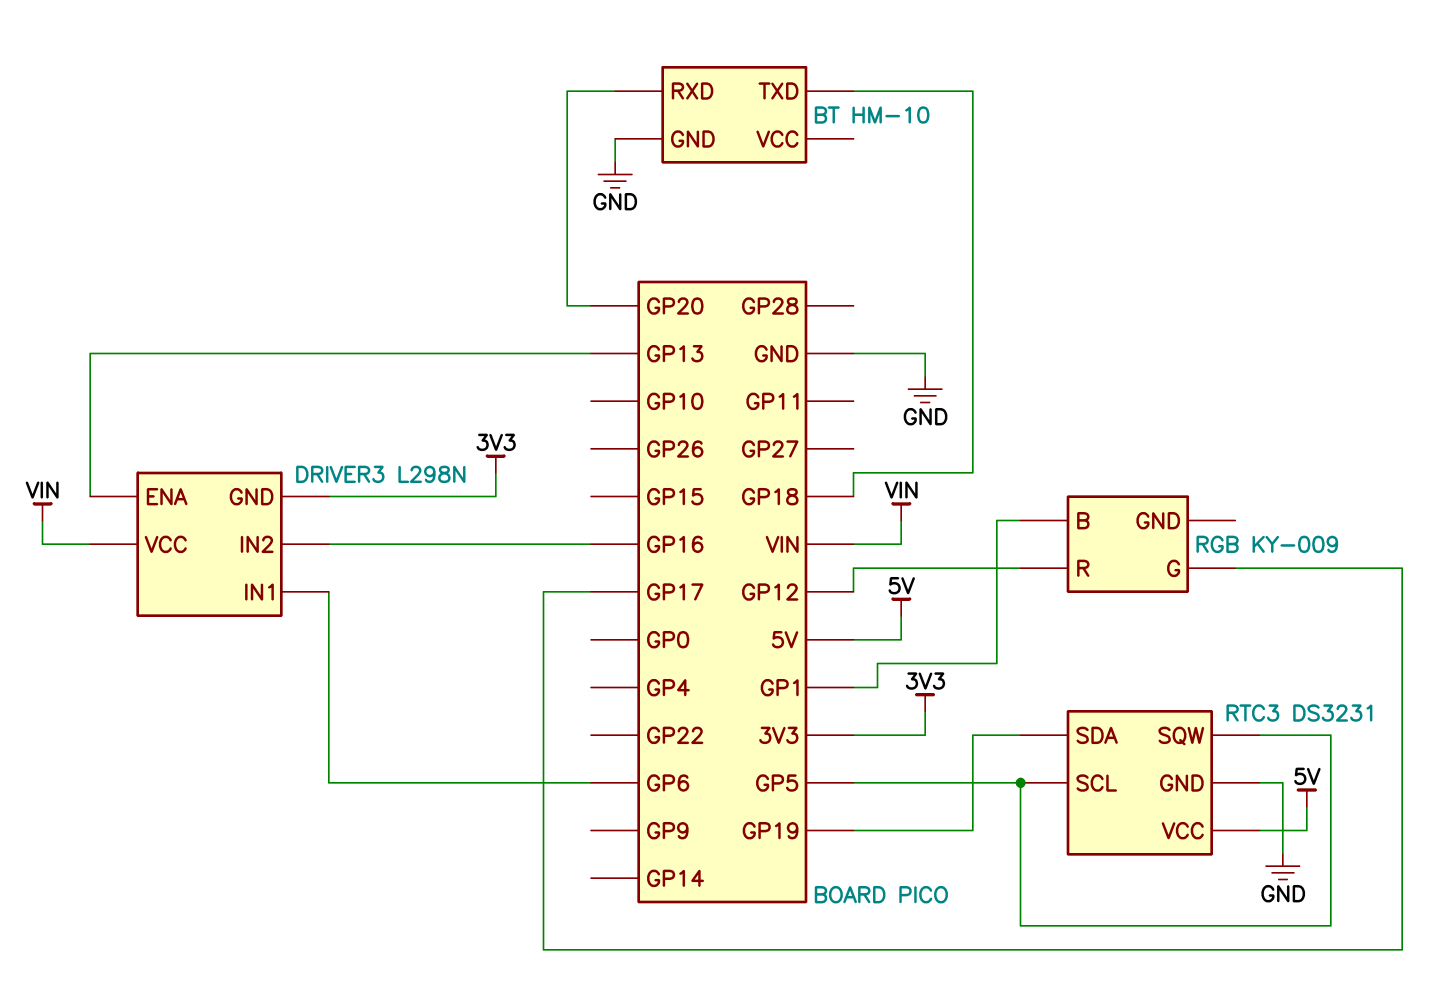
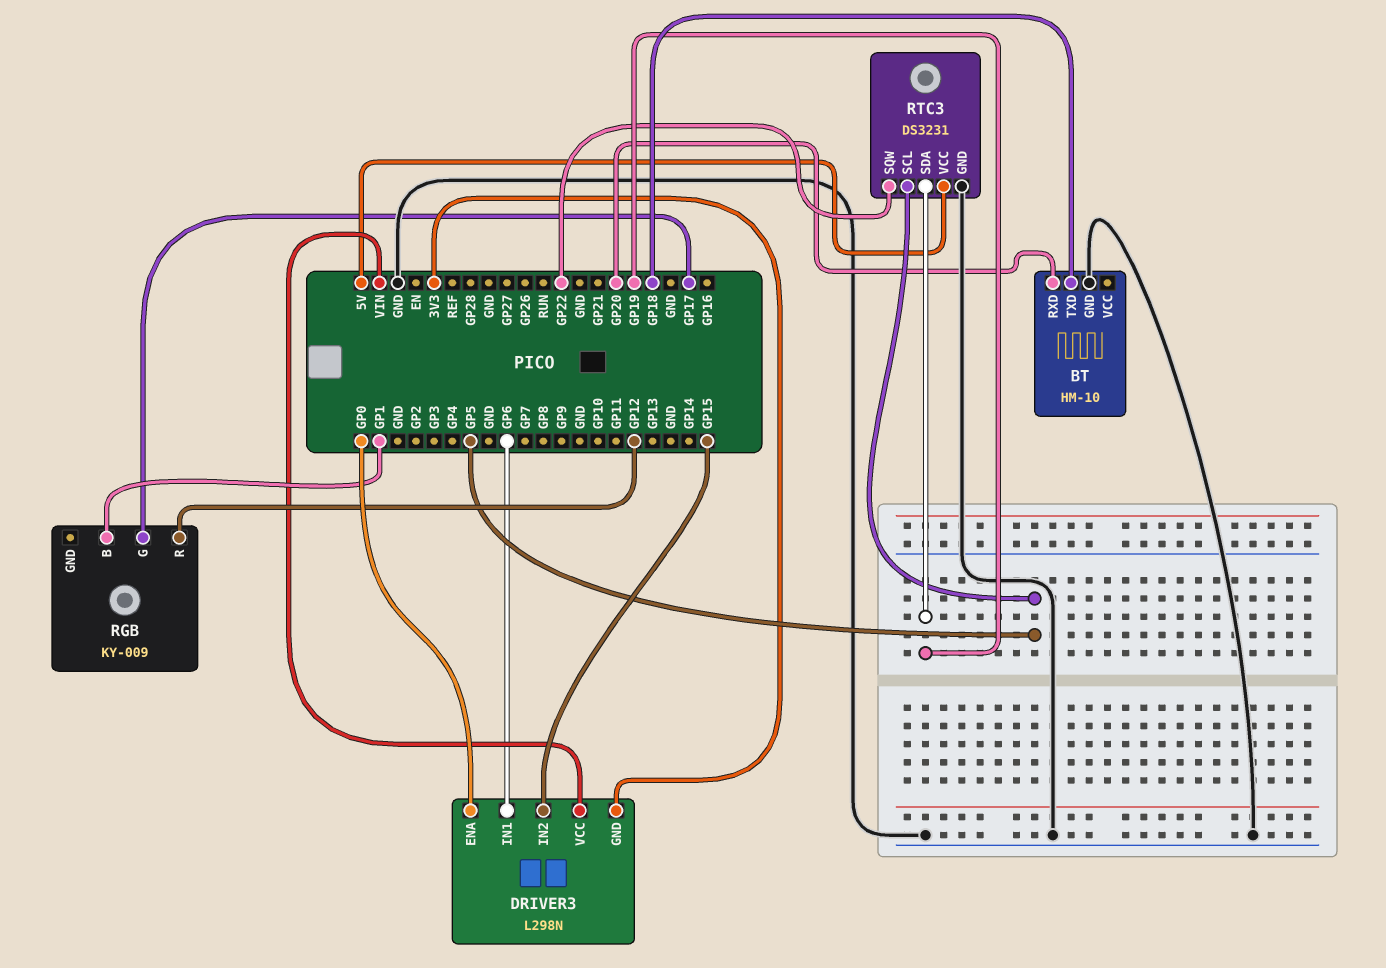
DRIVER3 pin ENA: GP13 -> GP0
DRIVER3 pin IN2: GP16 -> GP15
RTC3 pin SQW: GP5 -> GP22

